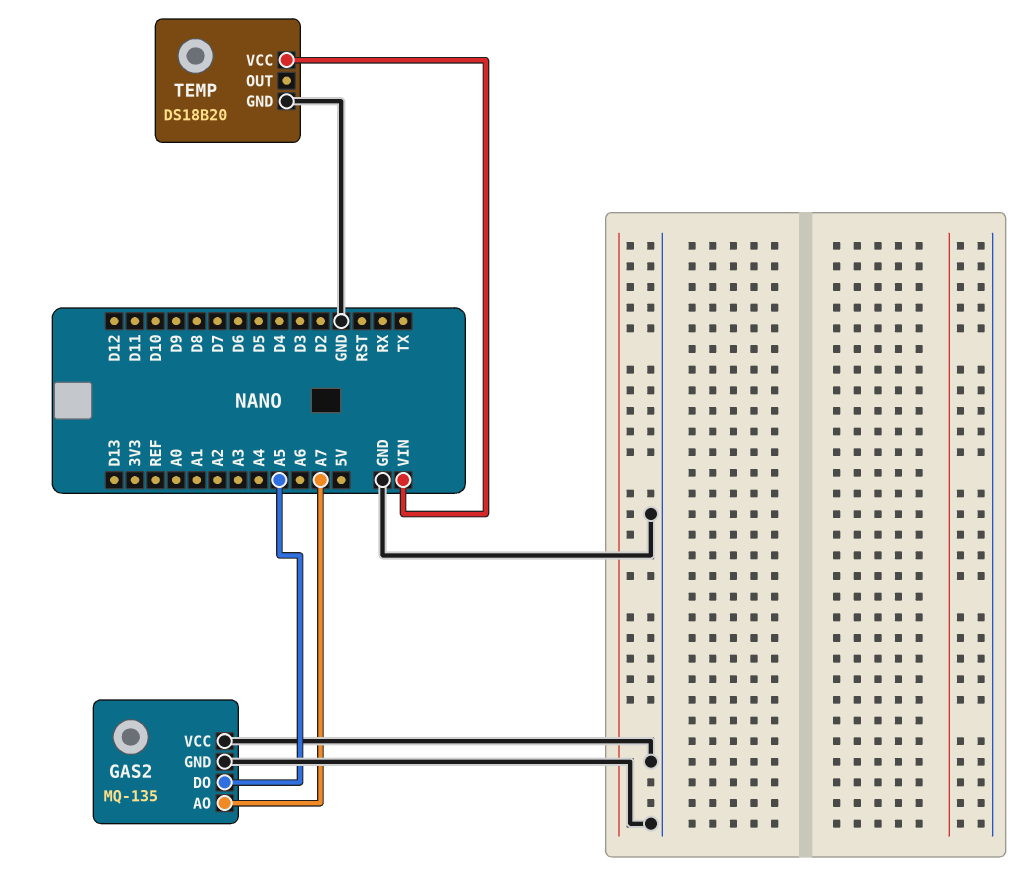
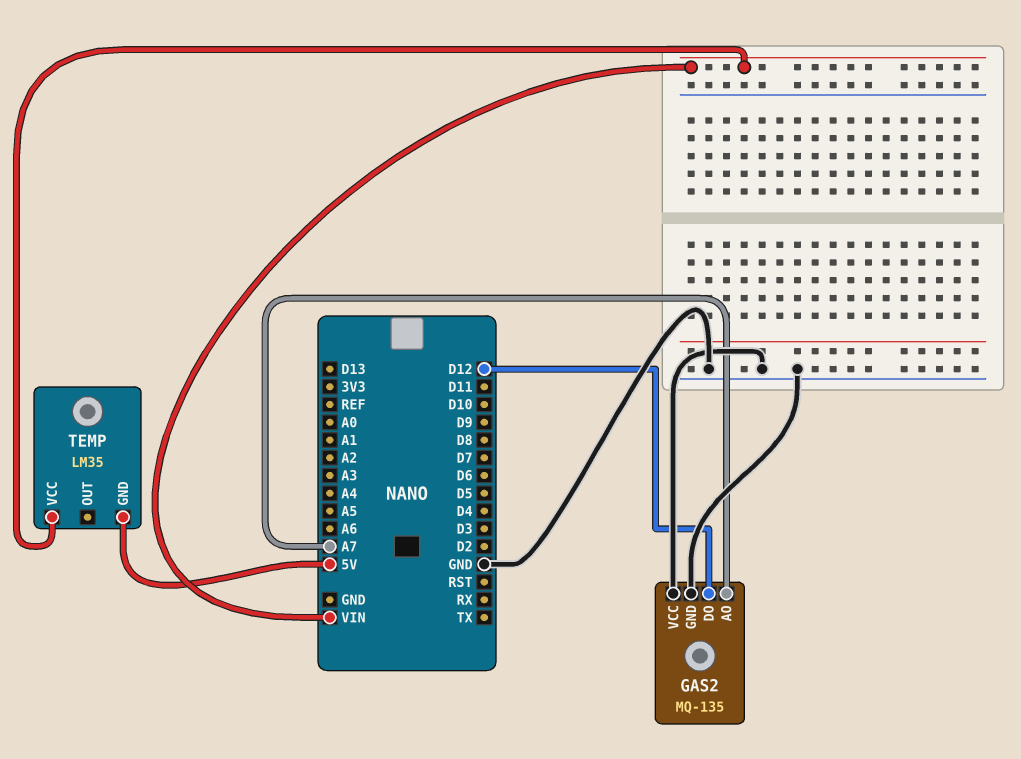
GAS2 pin DO: A5 -> D12
TEMP: DS18B20 -> LM35
TEMP pin GND: GND -> 5V

